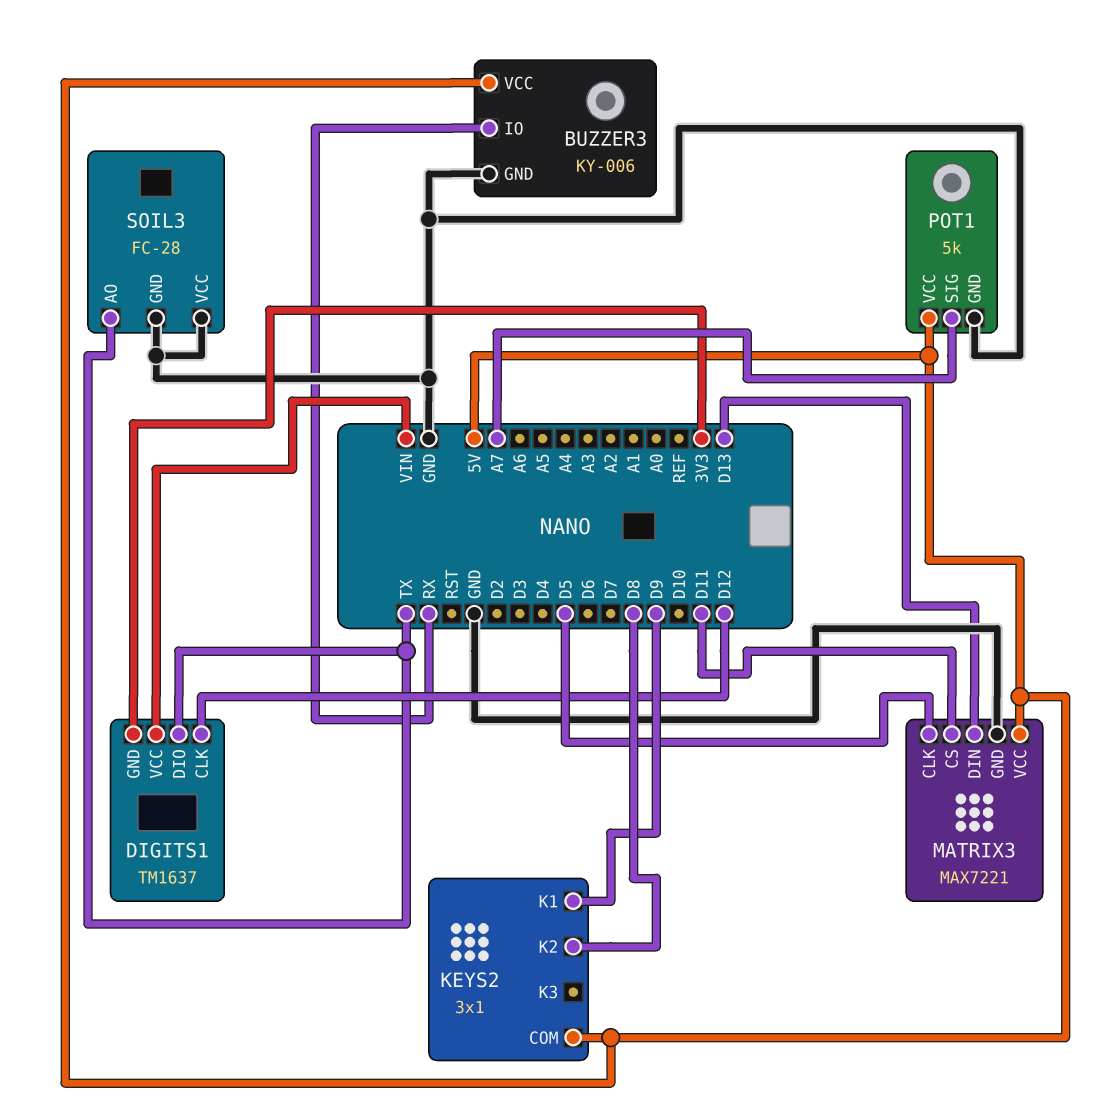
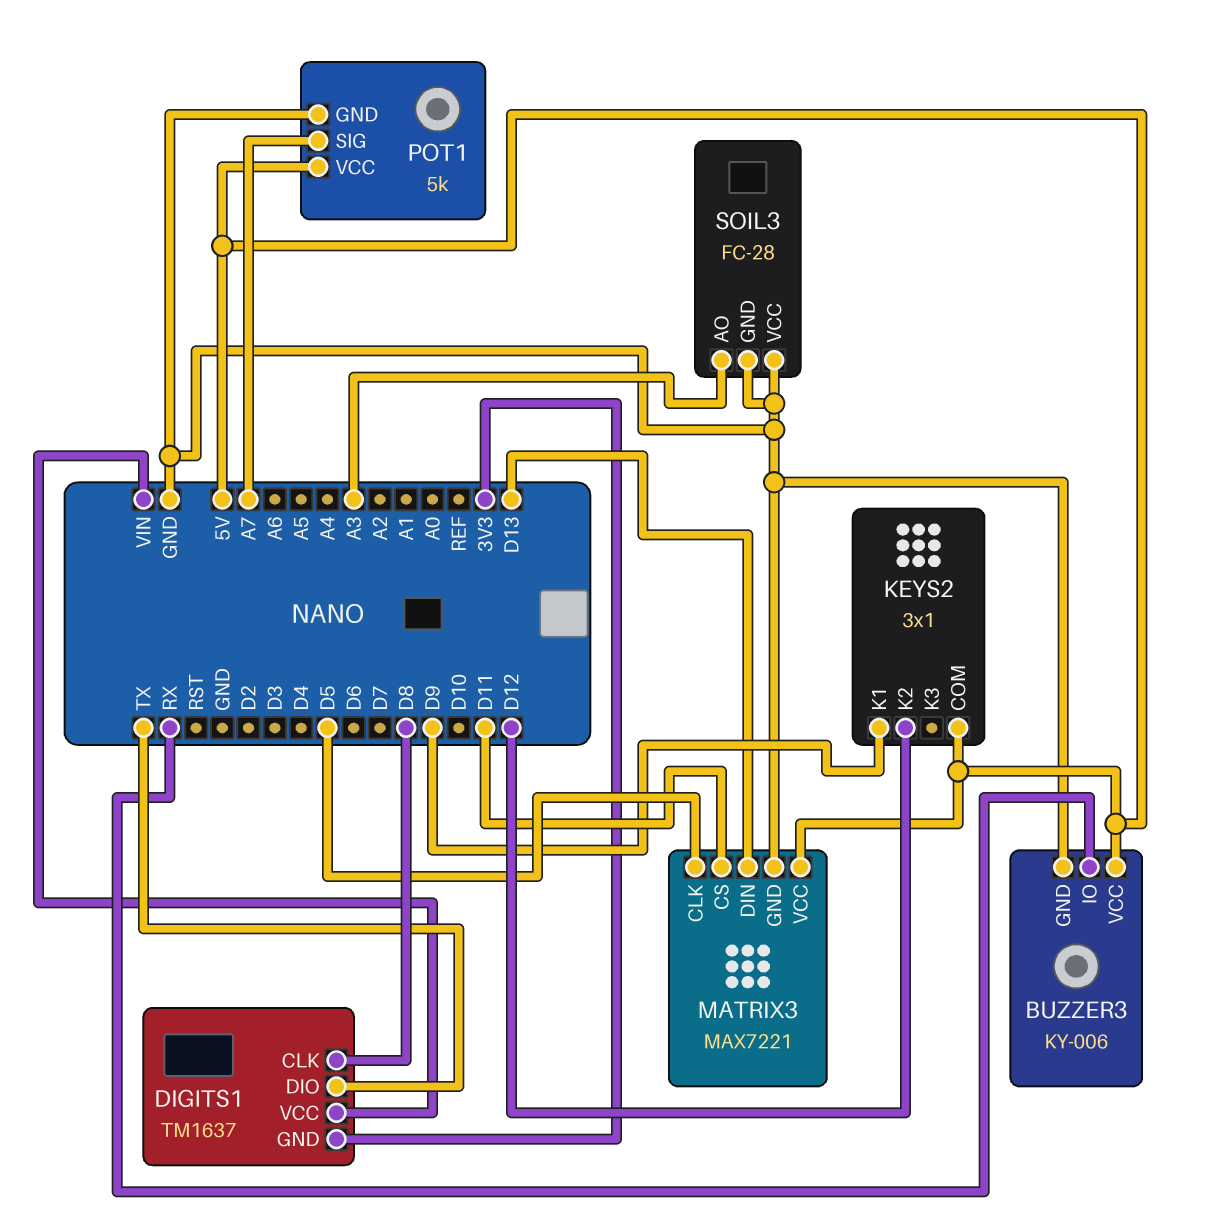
DIGITS1 pin CLK: D12 -> D8
KEYS2 pin K2: D8 -> D12
SOIL3 pin AO: TX -> A3

